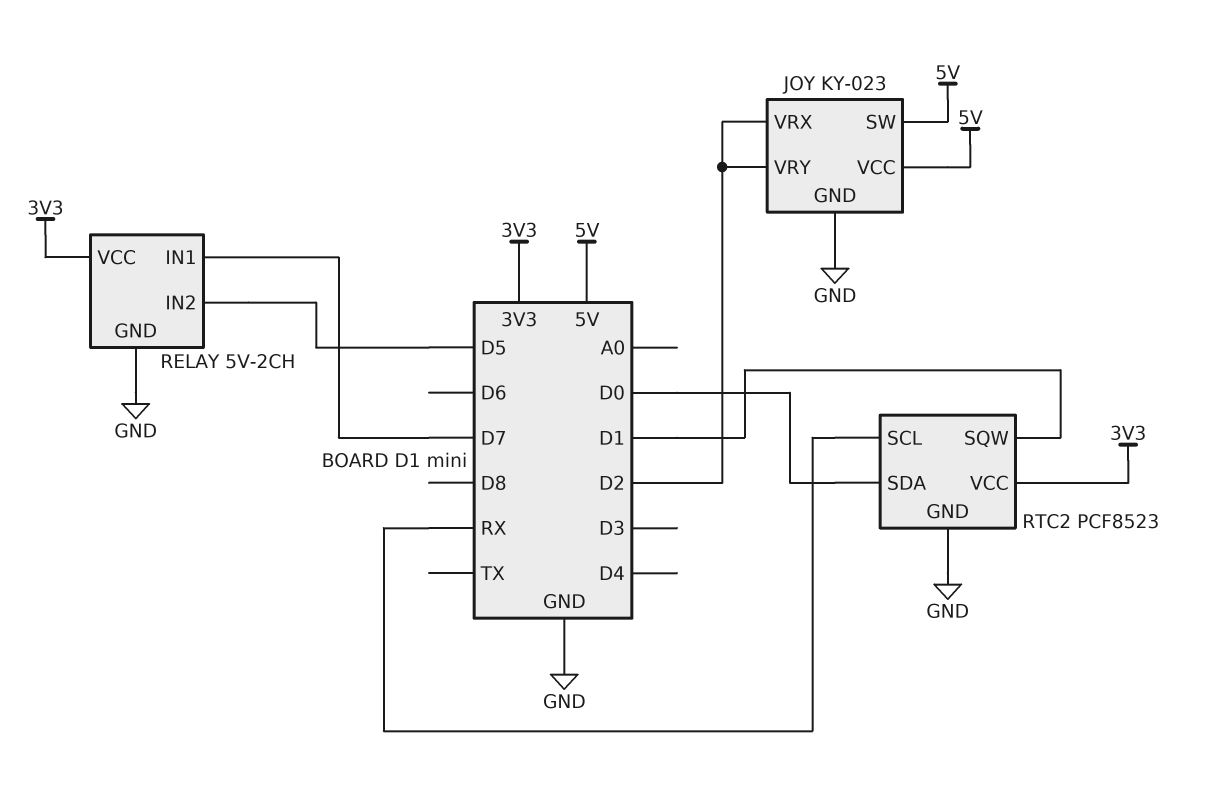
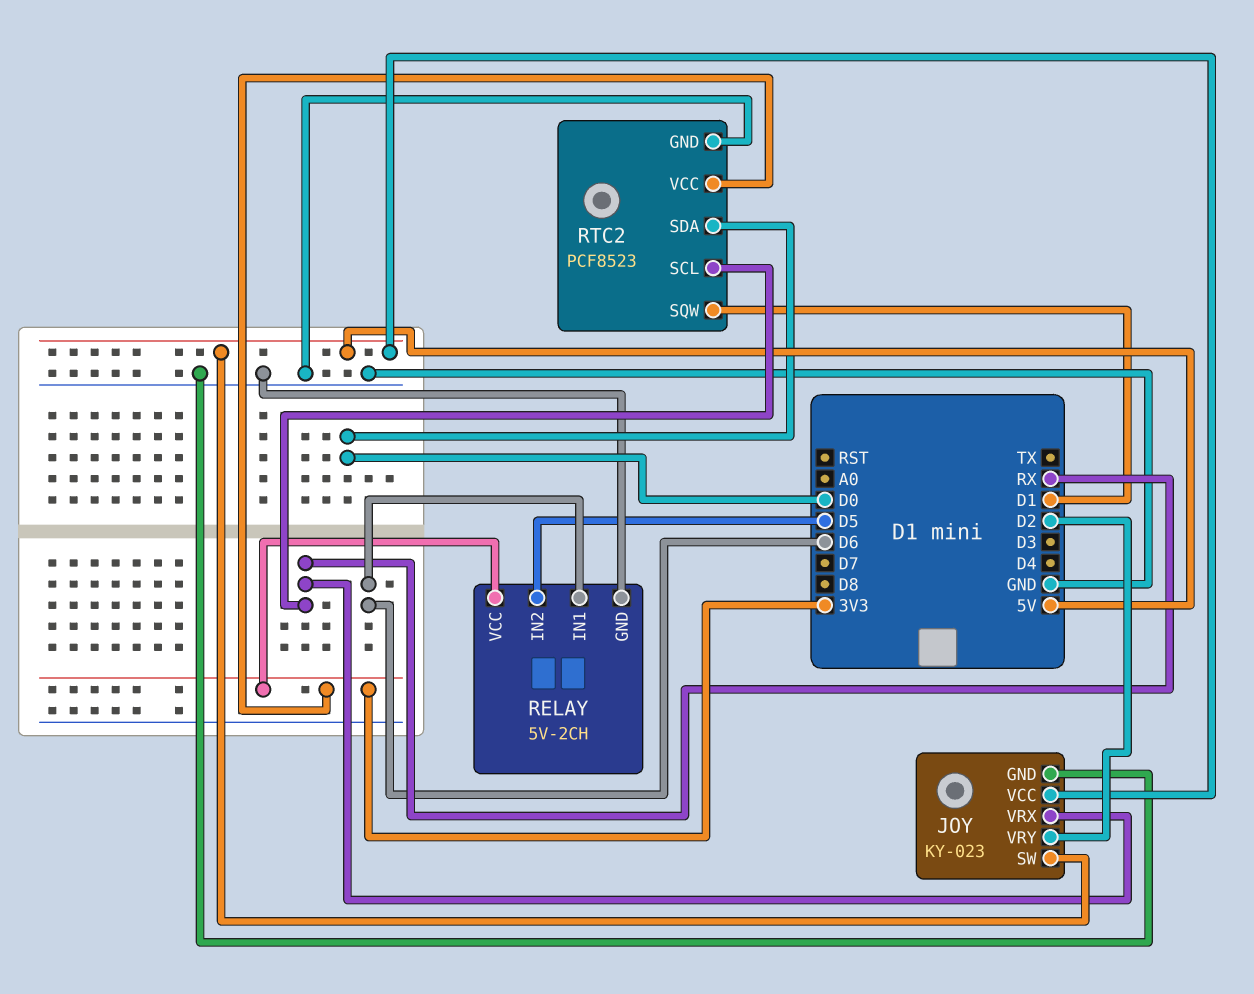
JOY pin VRX: D2 -> RX
RELAY pin IN1: D7 -> D6

